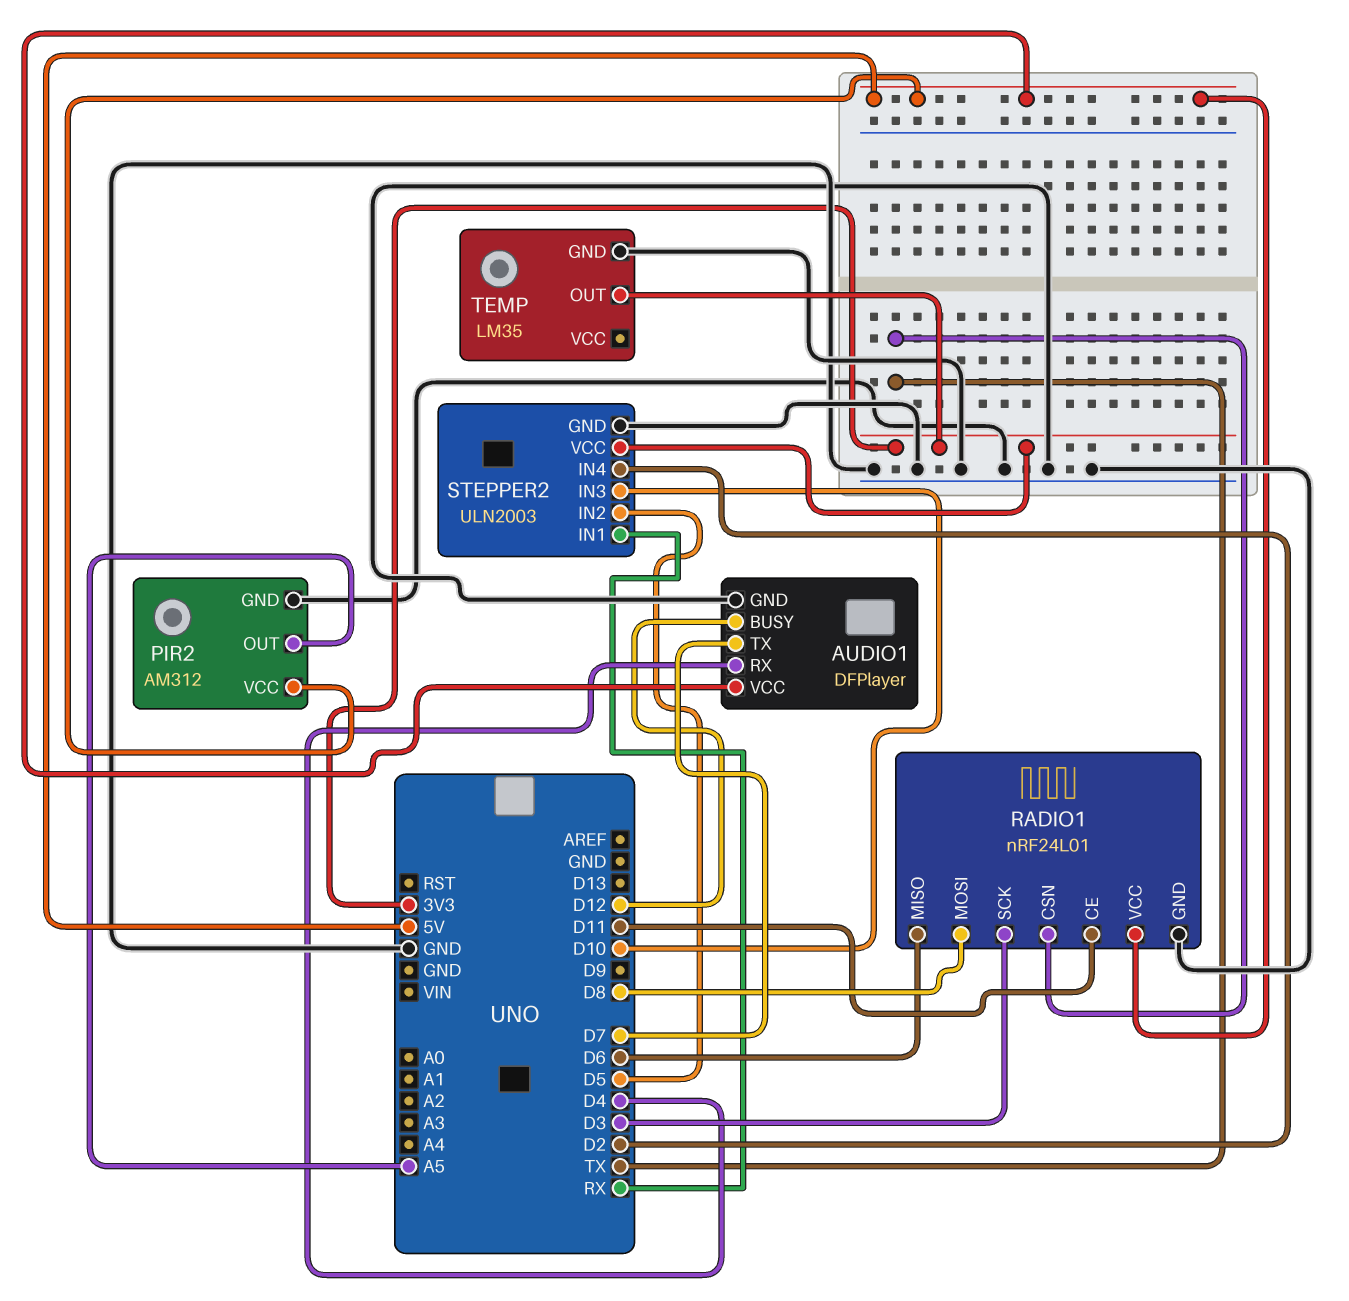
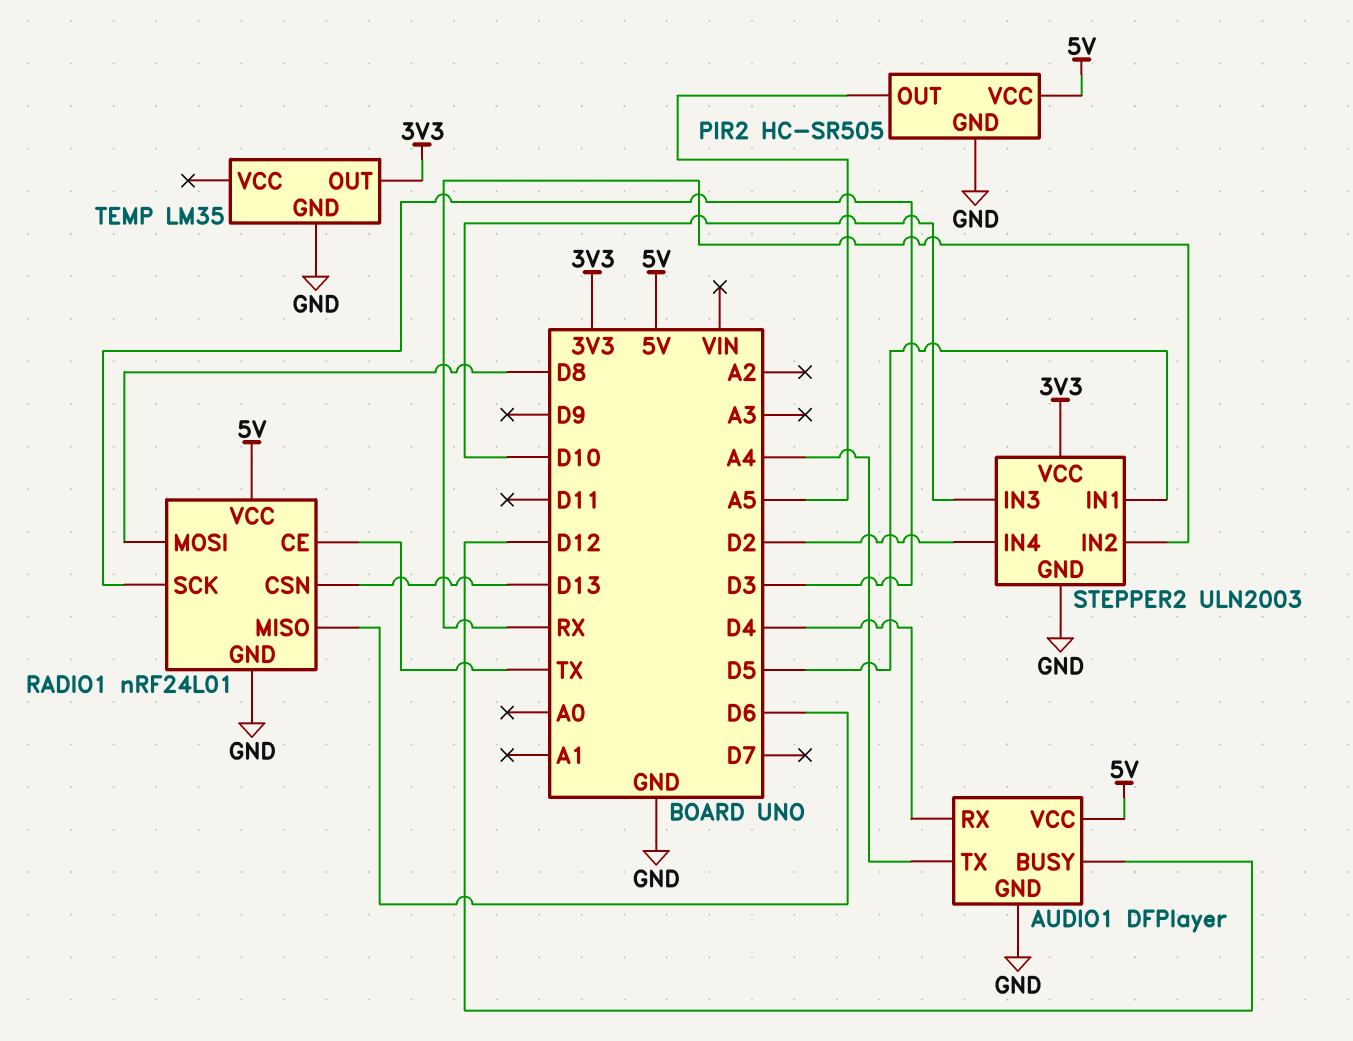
AUDIO1 pin TX: D7 -> A4
PIR2: AM312 -> HC-SR505
RADIO1 pin CE: D11 -> TX
RADIO1 pin CSN: TX -> D13
STEPPER2 pin IN1: RX -> D5
STEPPER2 pin IN2: D5 -> RX

